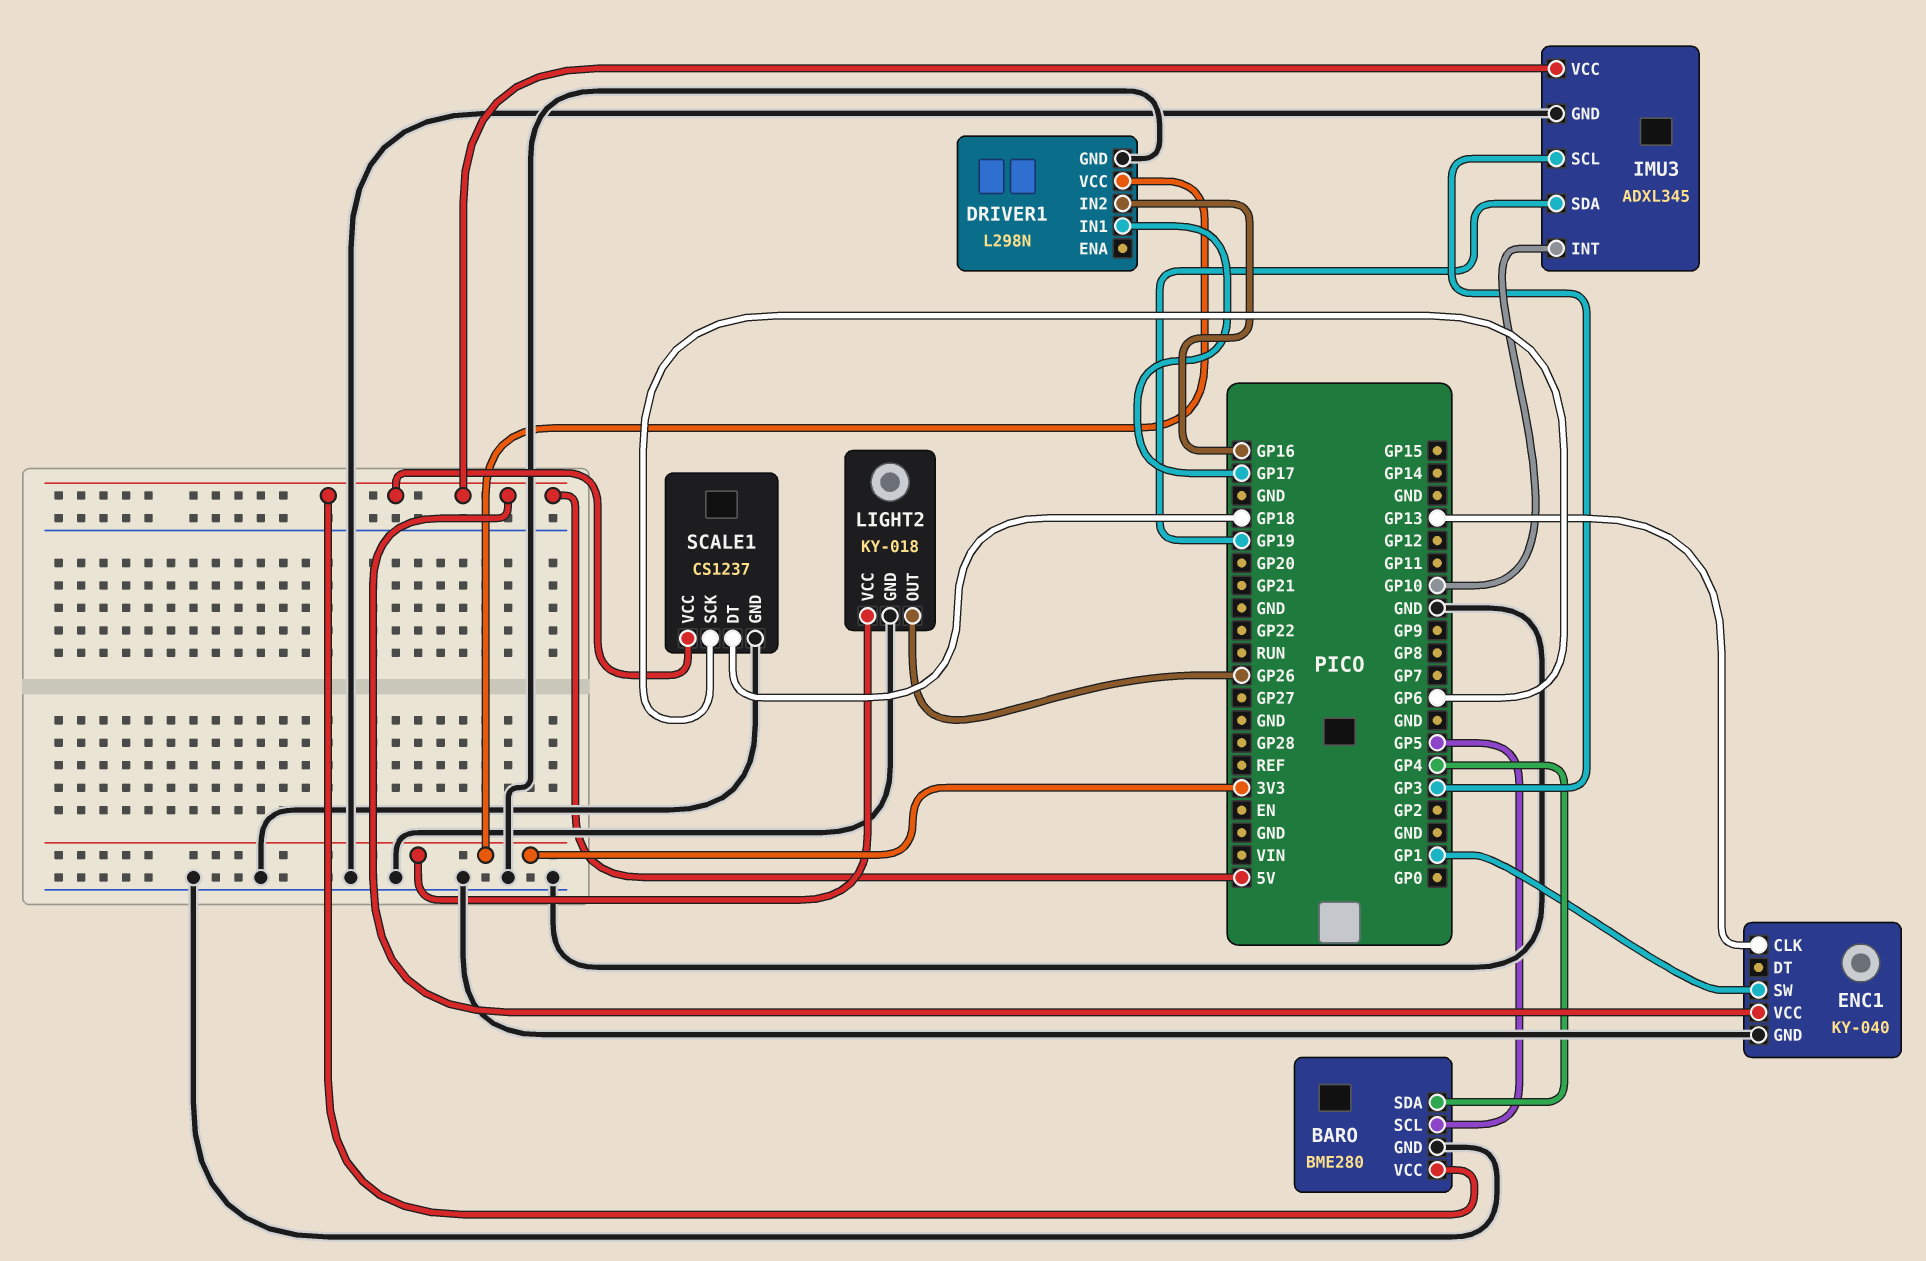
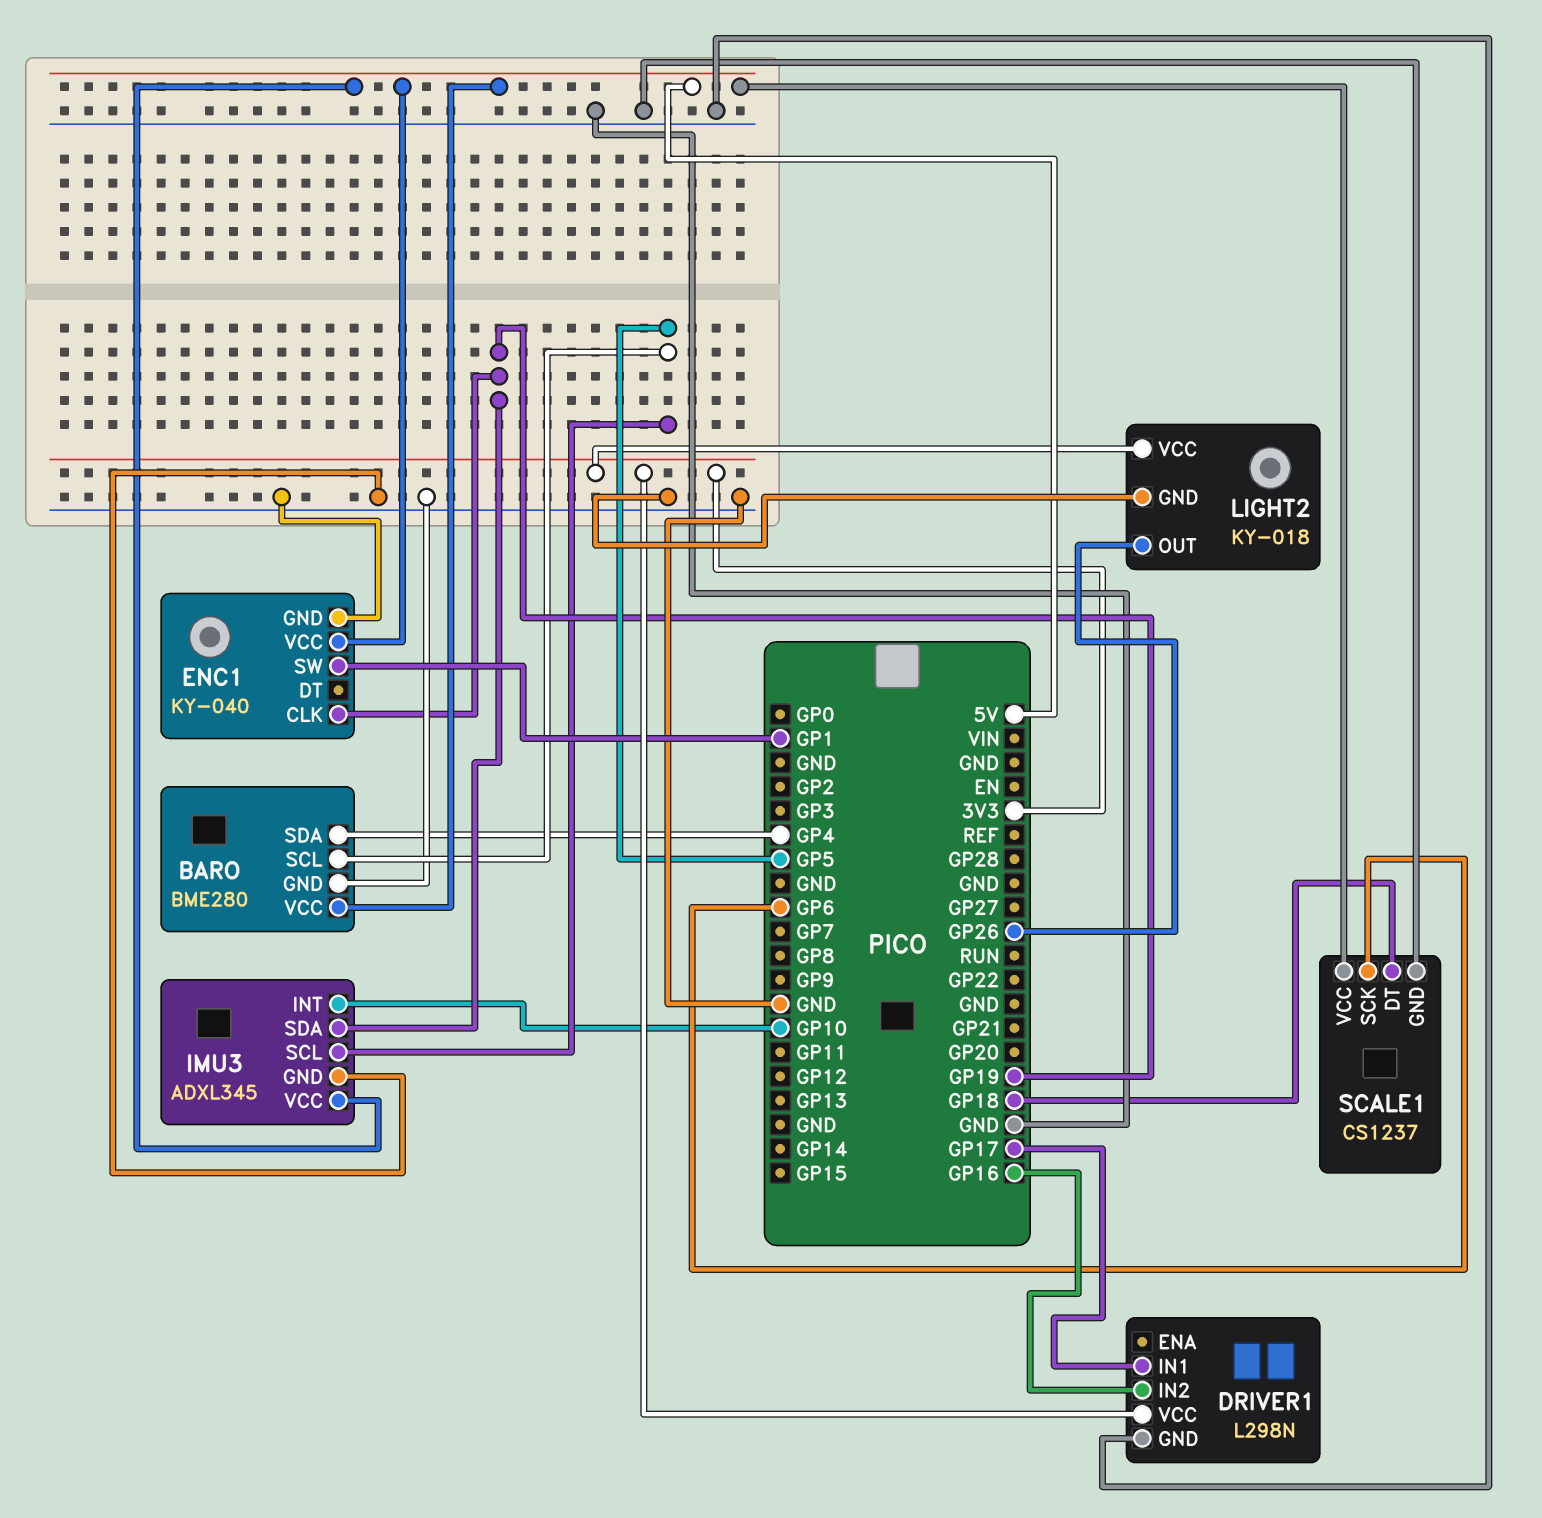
ENC1 pin CLK: GP13 -> GP19
IMU3 pin SCL: GP3 -> GP5

